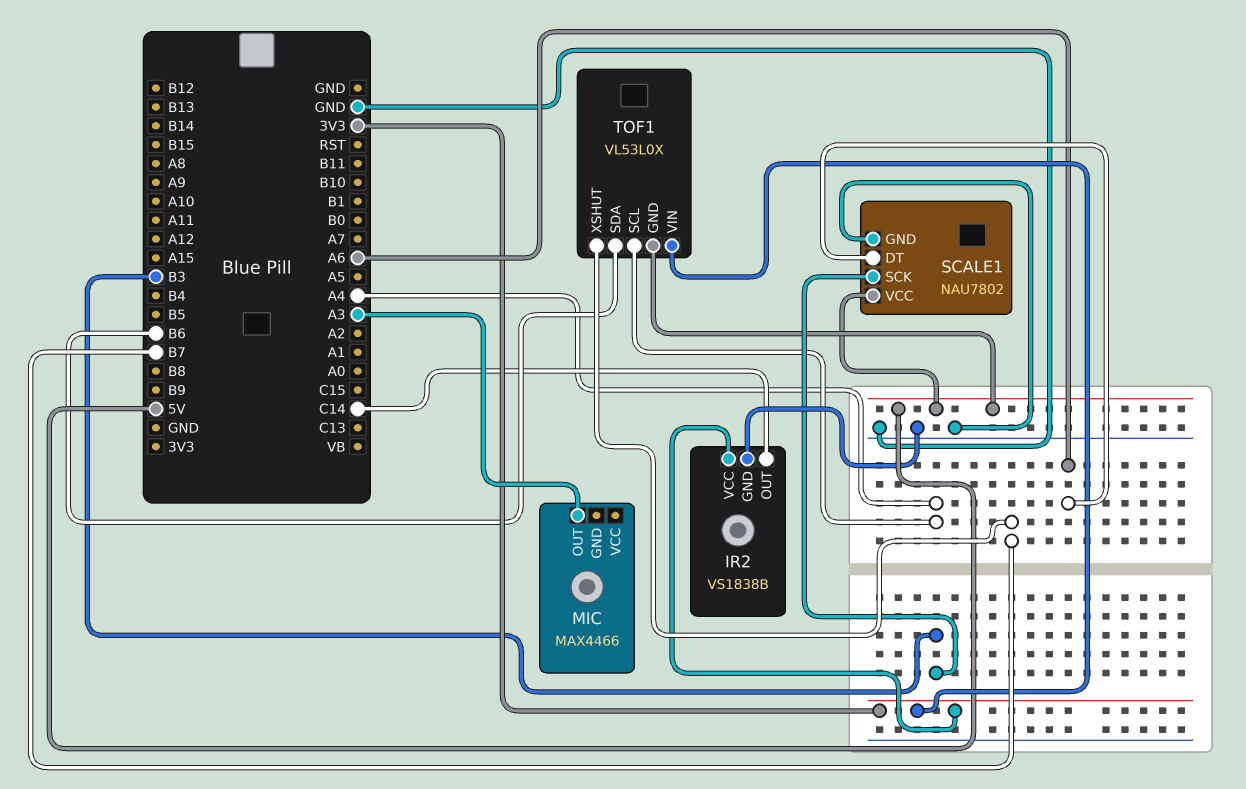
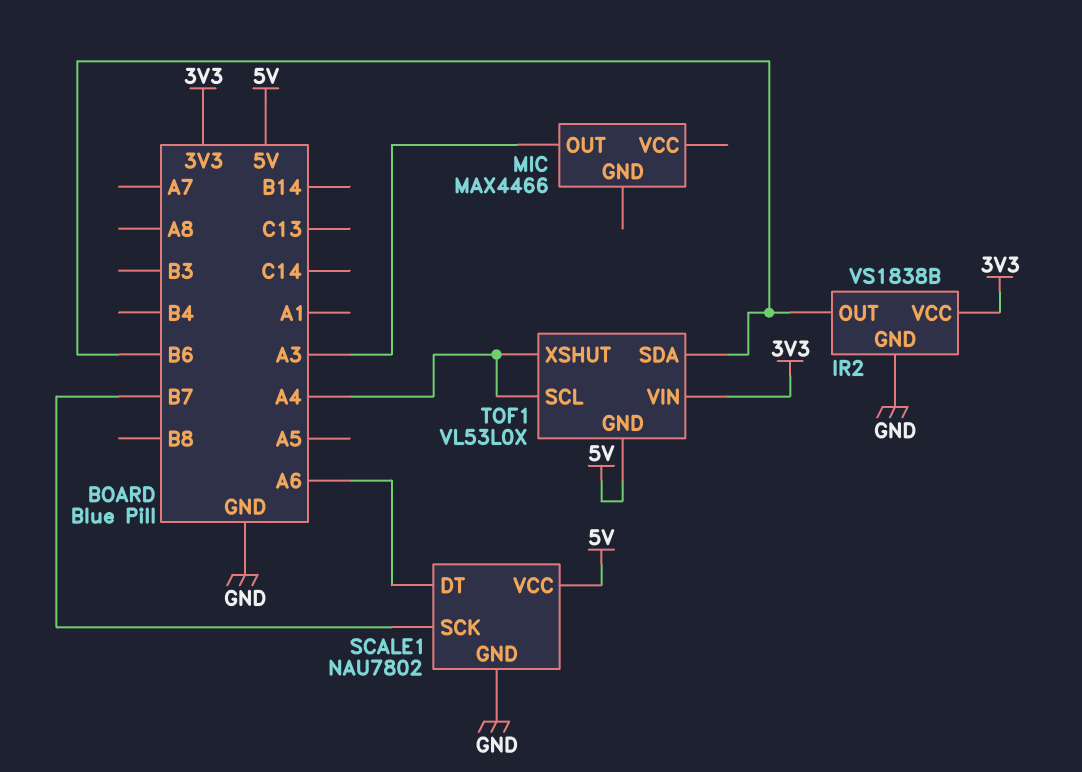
IR2 pin OUT: C14 -> B6
SCALE1 pin SCK: B3 -> B7
TOF1 pin XSHUT: B7 -> A4

